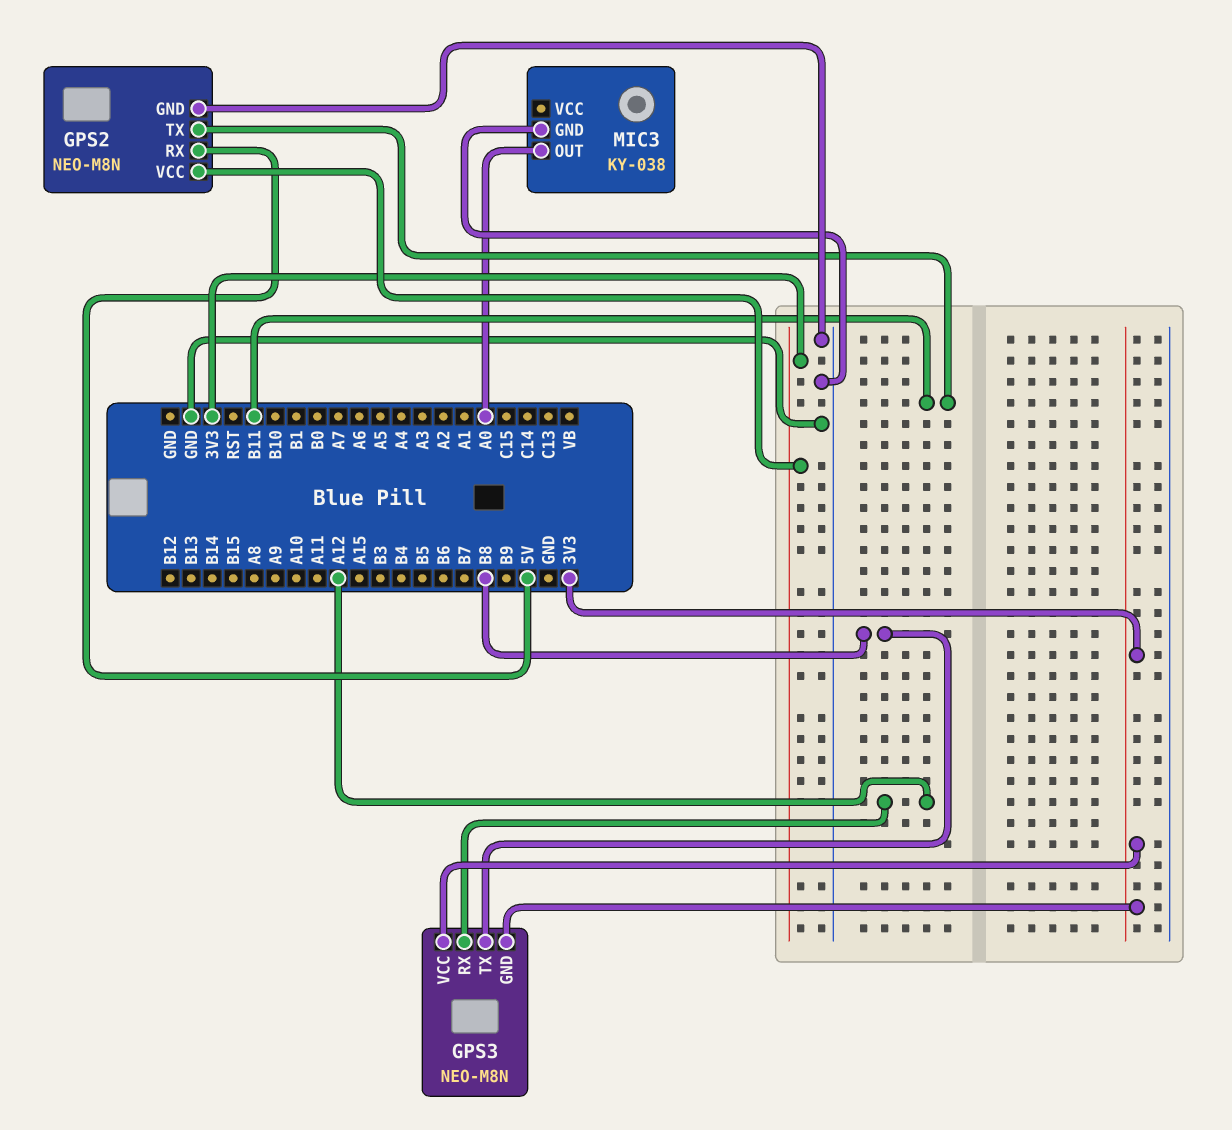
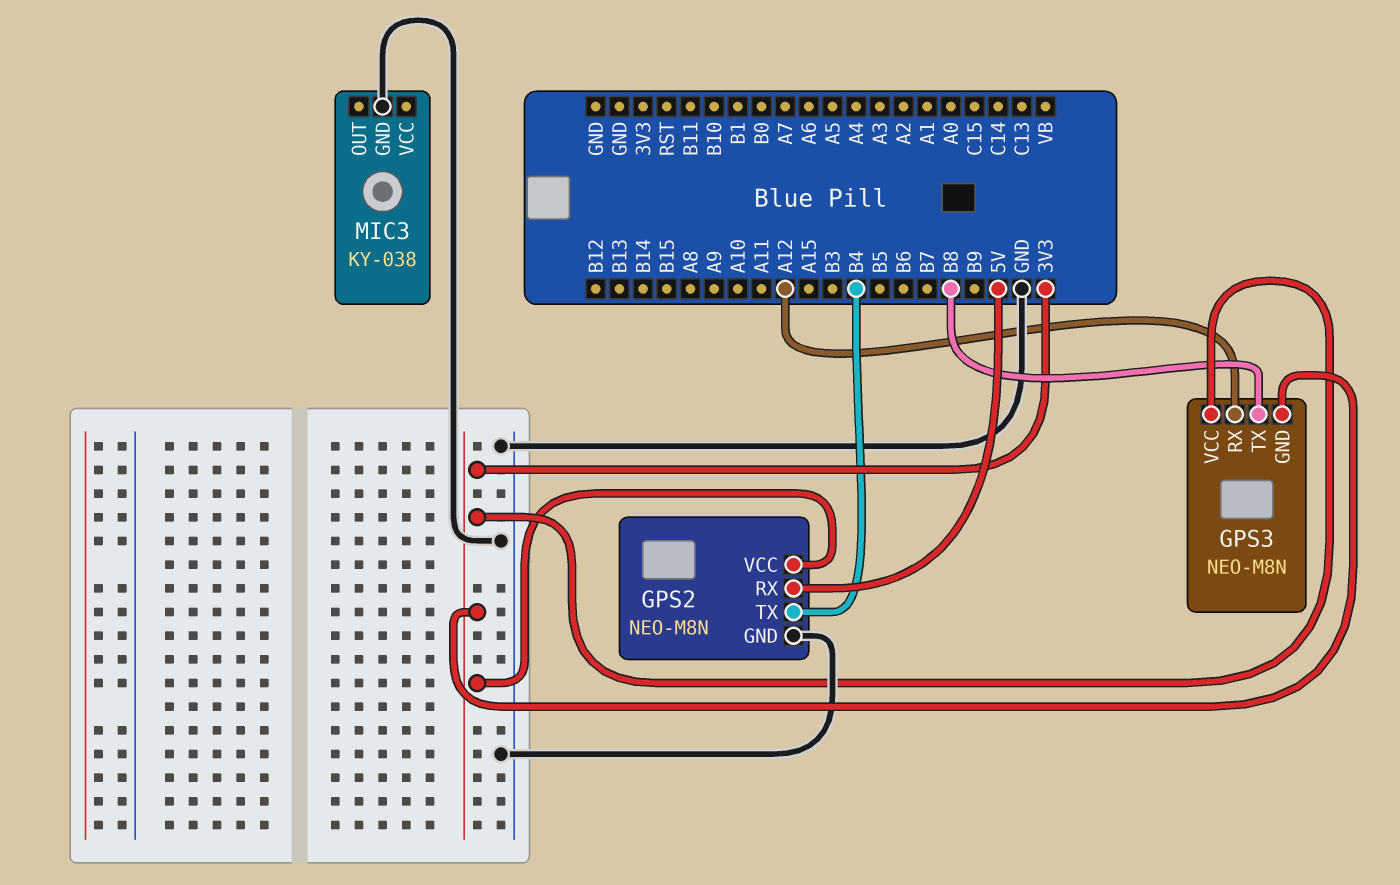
GPS2 pin TX: B11 -> B4
MIC3 pin OUT: A0 -> none

